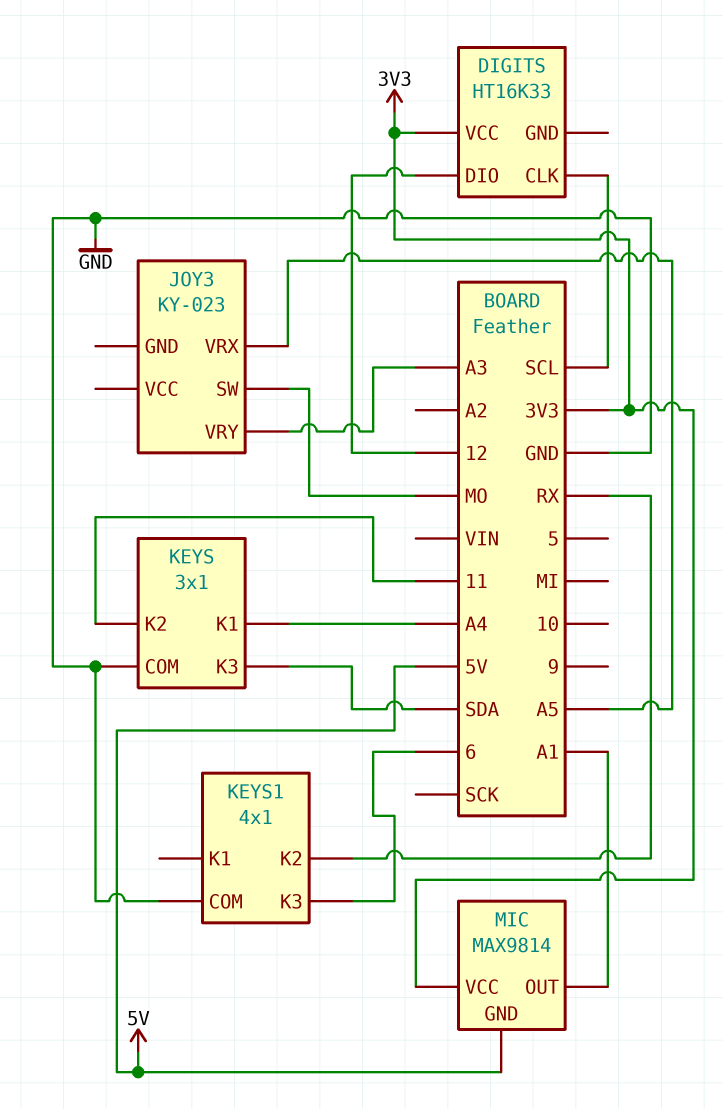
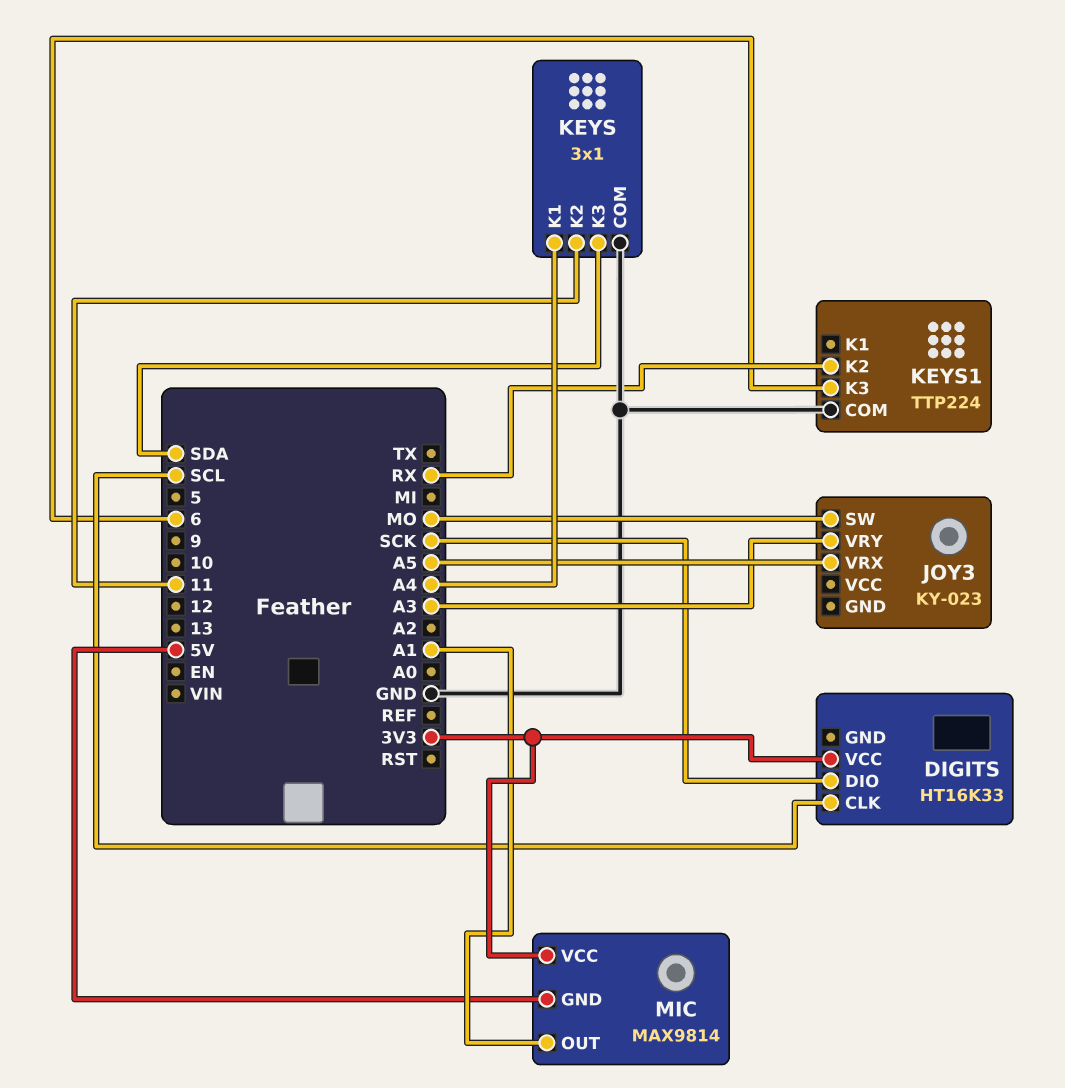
DIGITS pin DIO: 12 -> SCK
KEYS1: 4x1 -> TTP224

